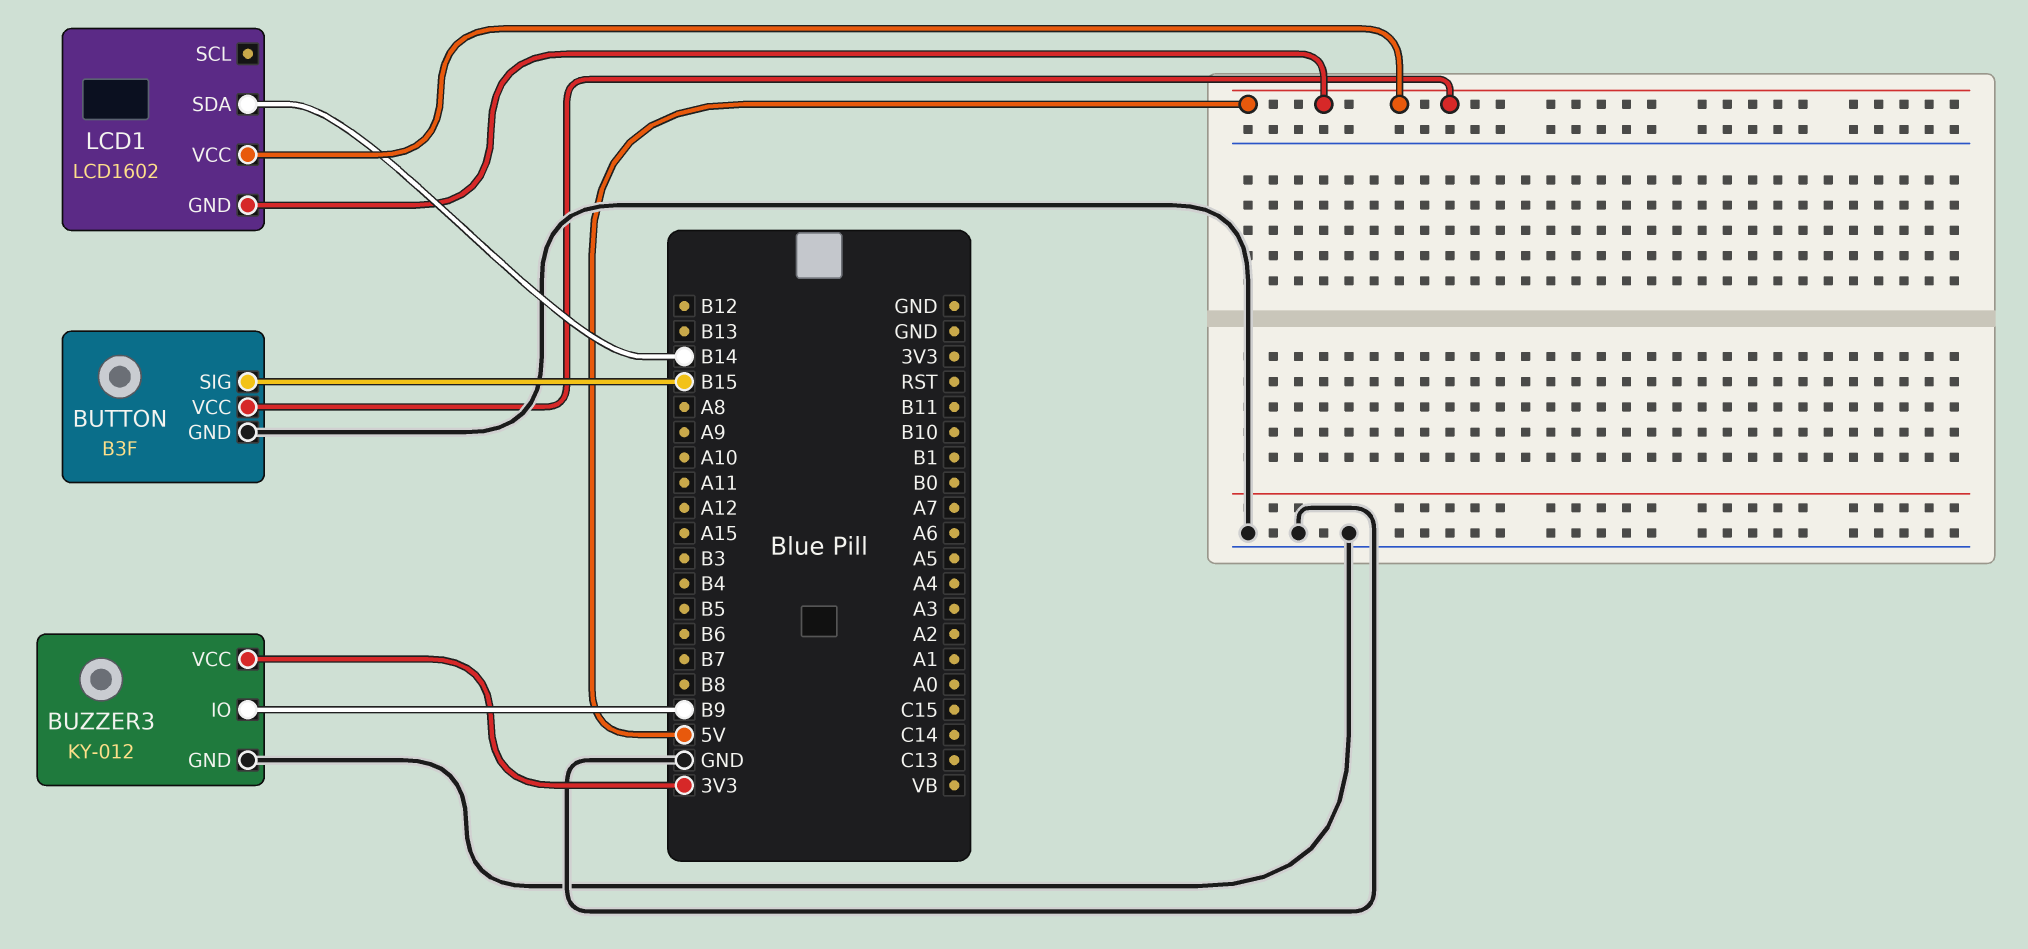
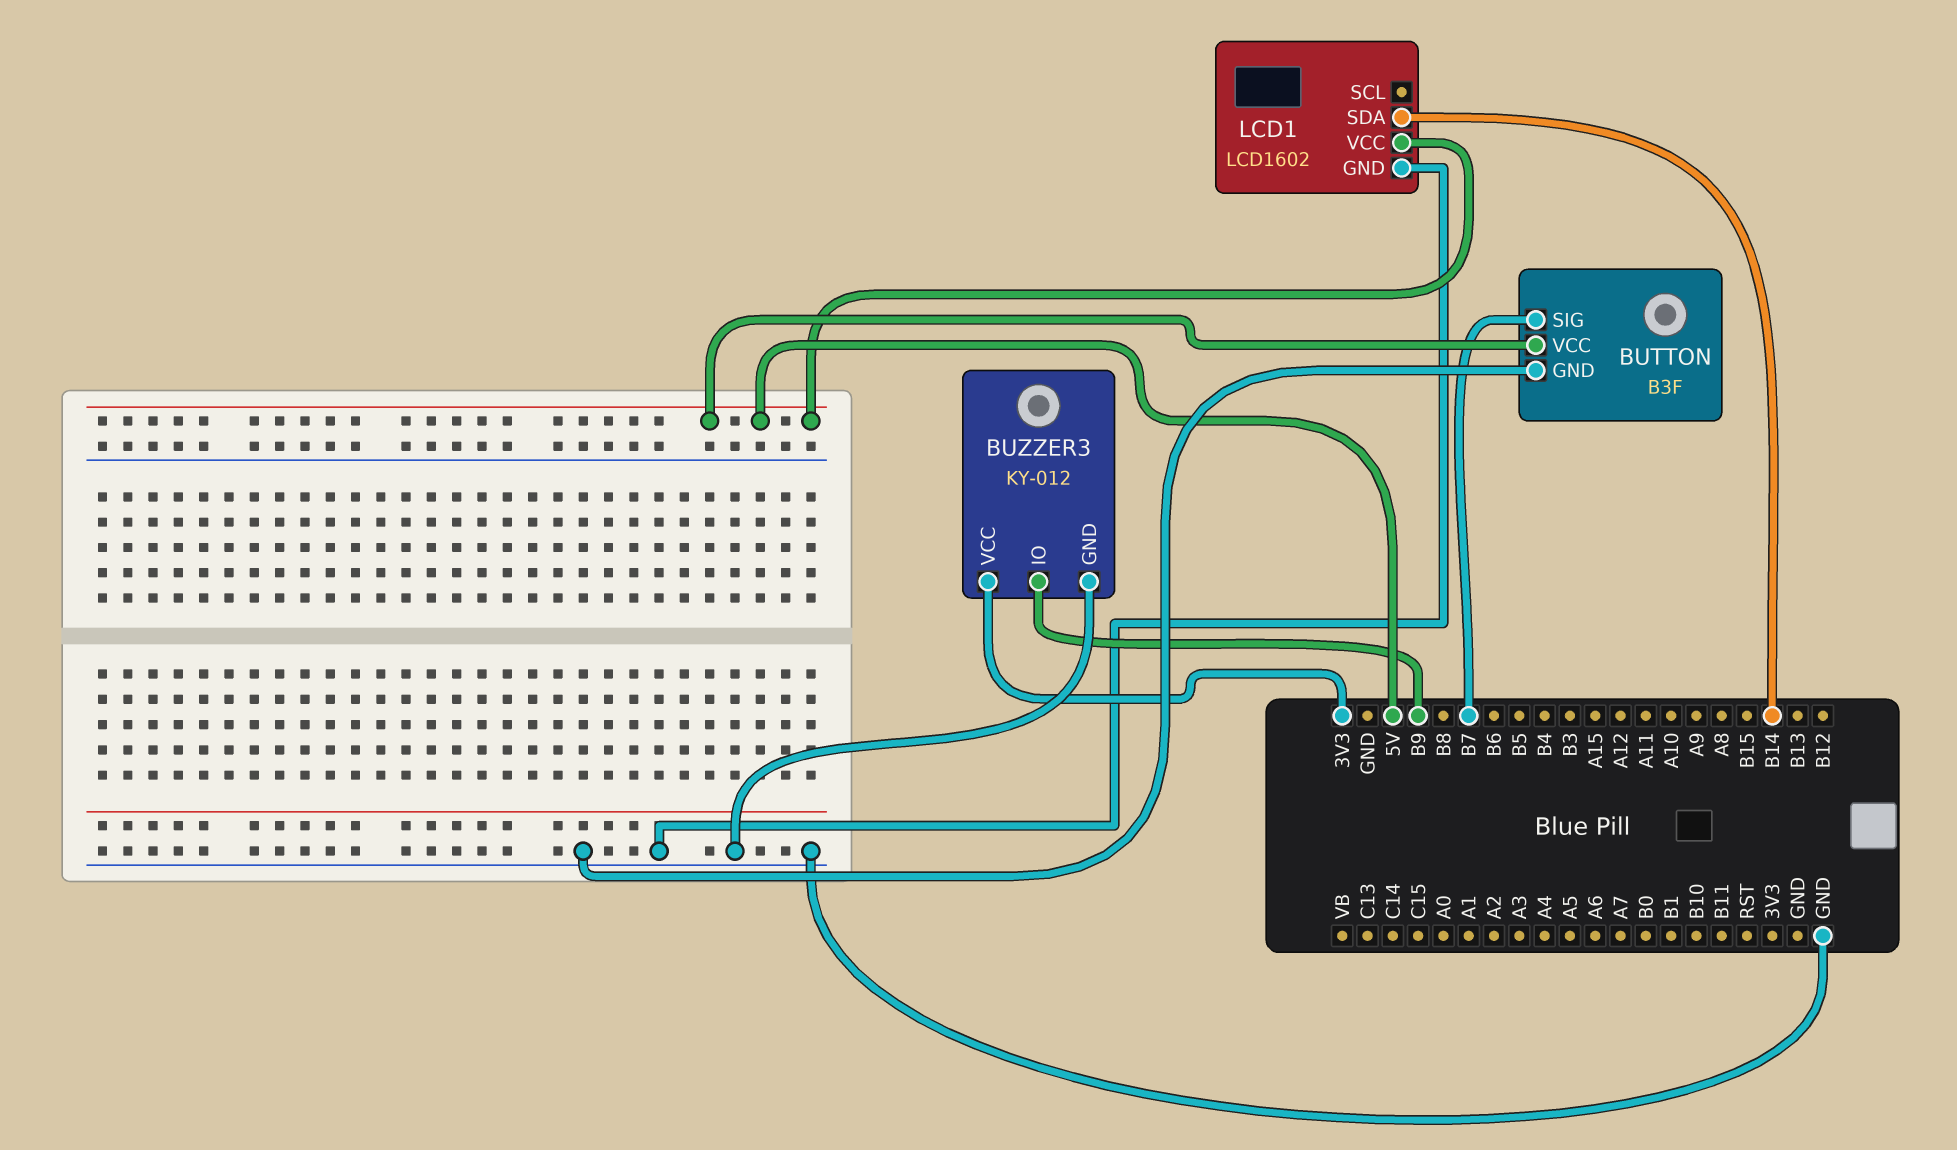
BUTTON pin SIG: B15 -> B7
LCD1 pin GND: 5V -> GND

